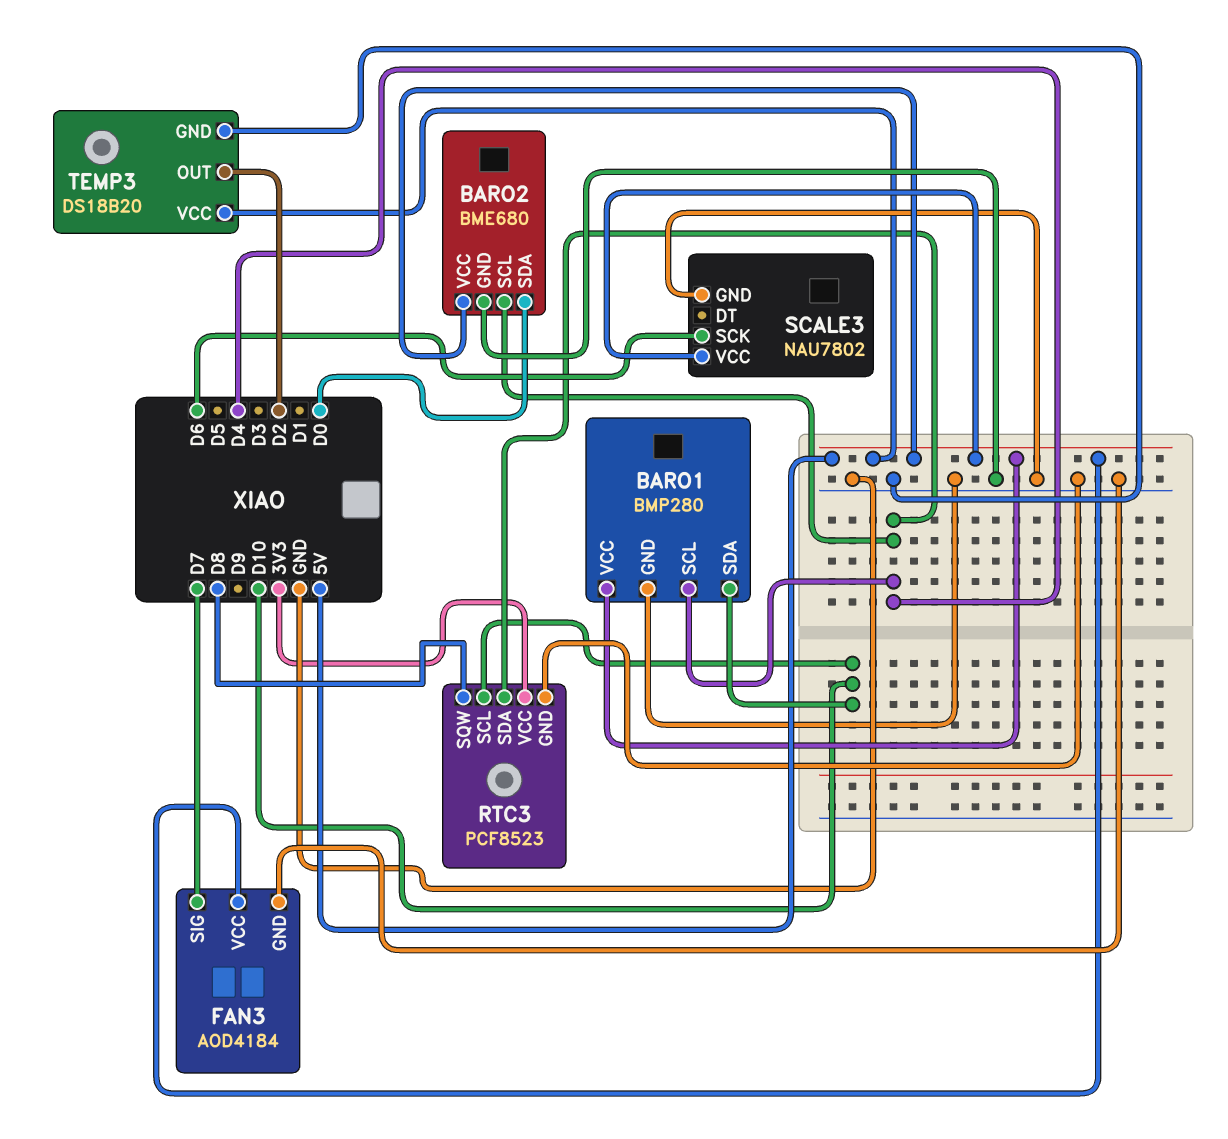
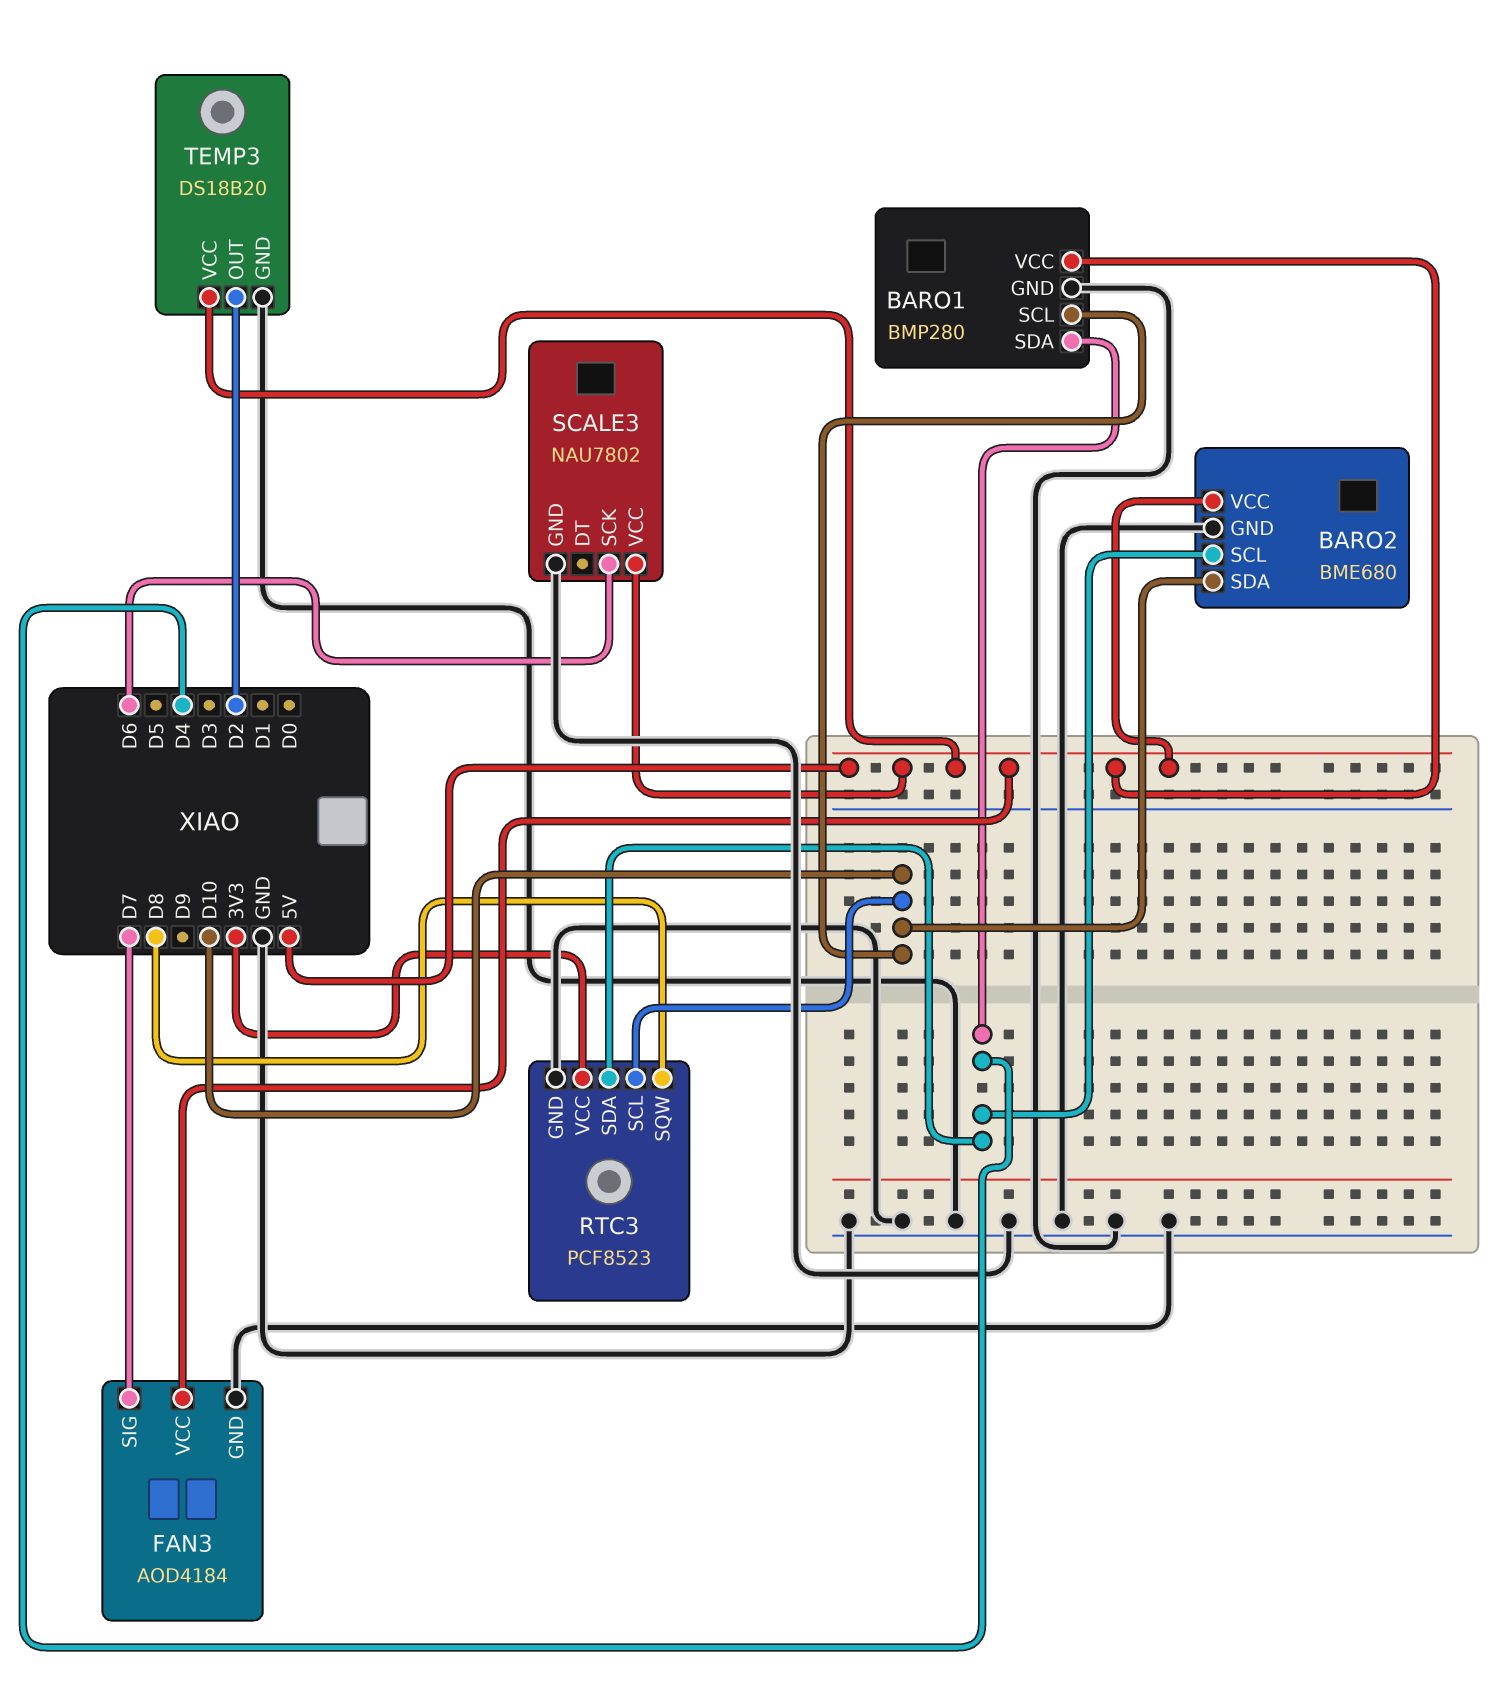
BARO1 pin SCL: D4 -> D10
BARO1 pin SDA: D10 -> D4
BARO2 pin SDA: D0 -> D10

